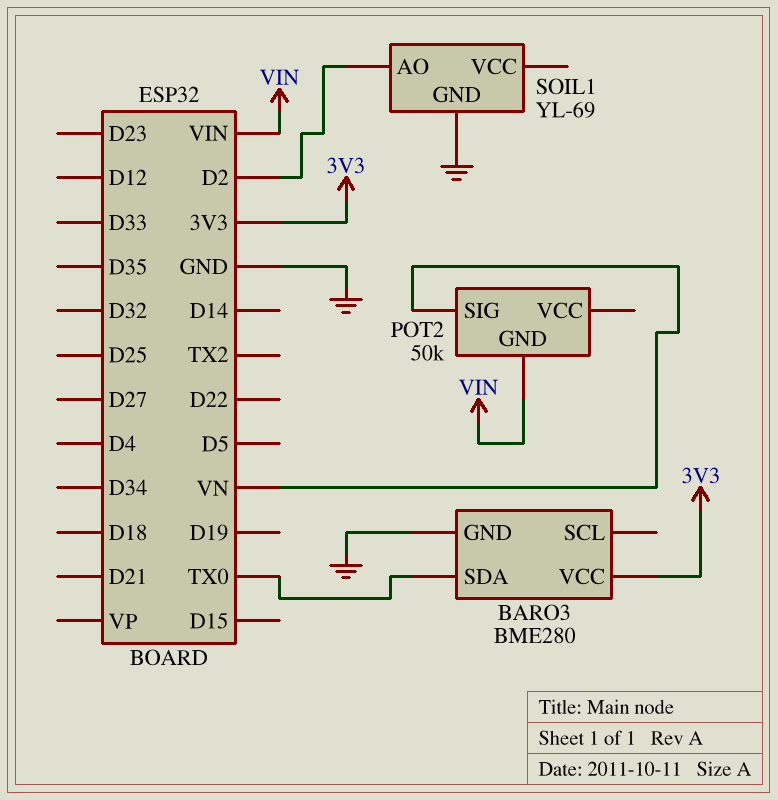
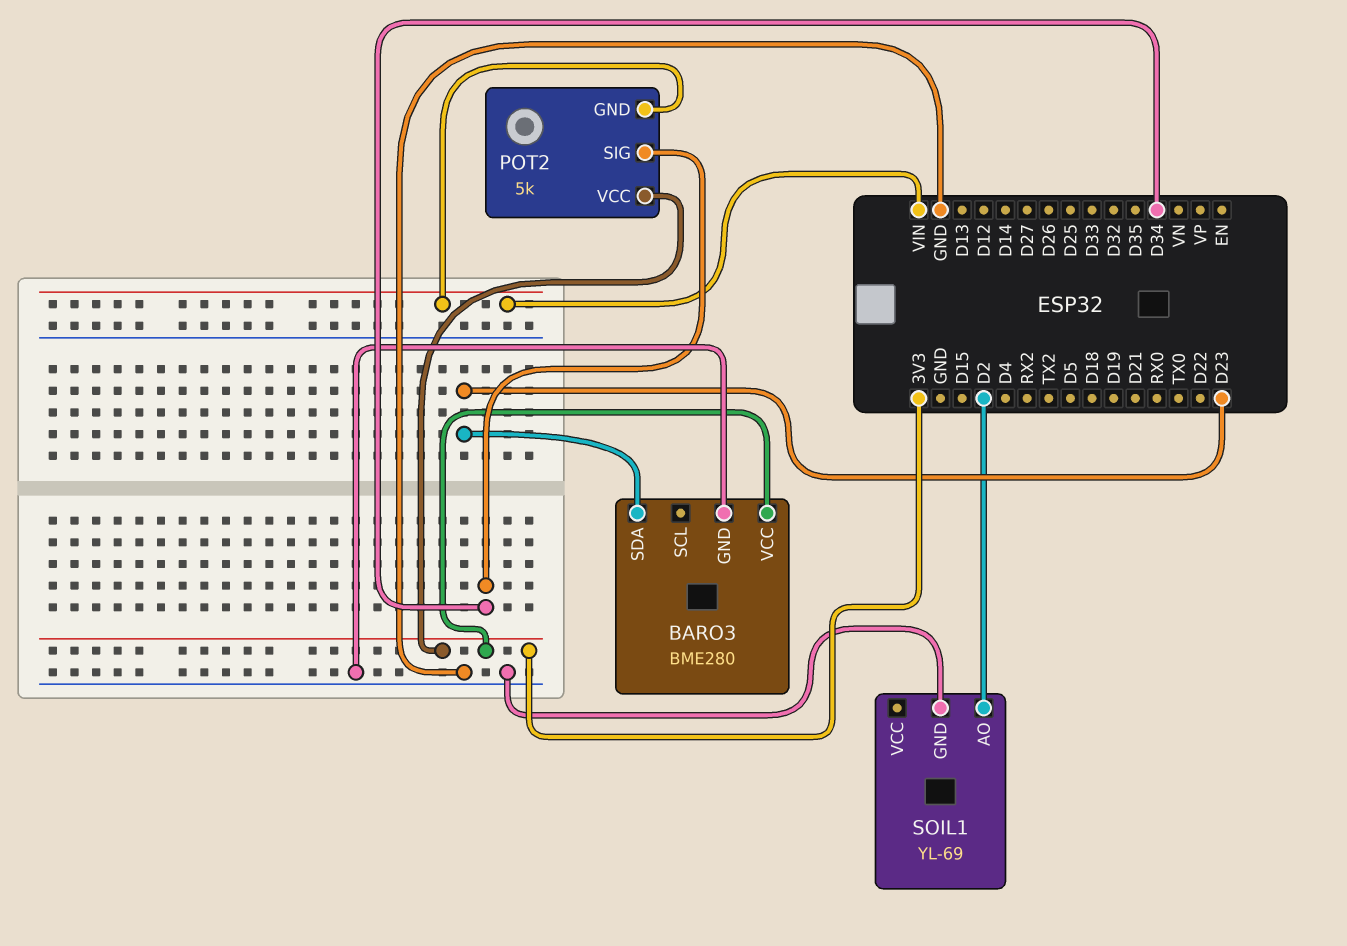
BARO3 pin SDA: TX0 -> D23
POT2: 50k -> 5k
POT2 pin SIG: VN -> D34
POT2 pin VCC: none -> 3V3

